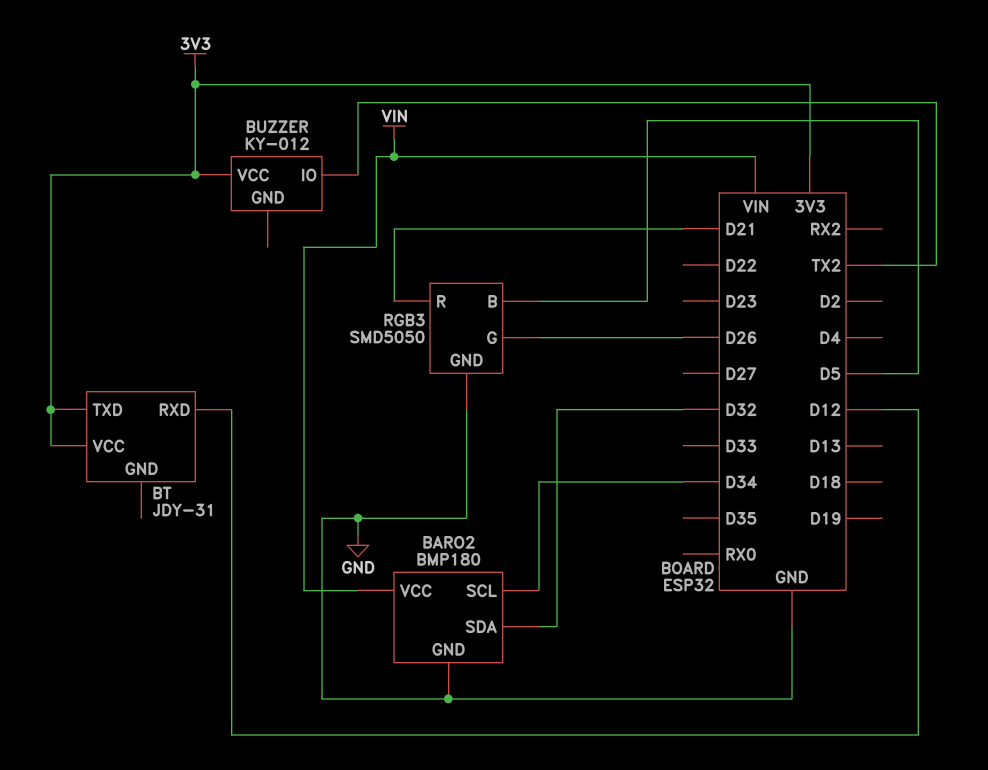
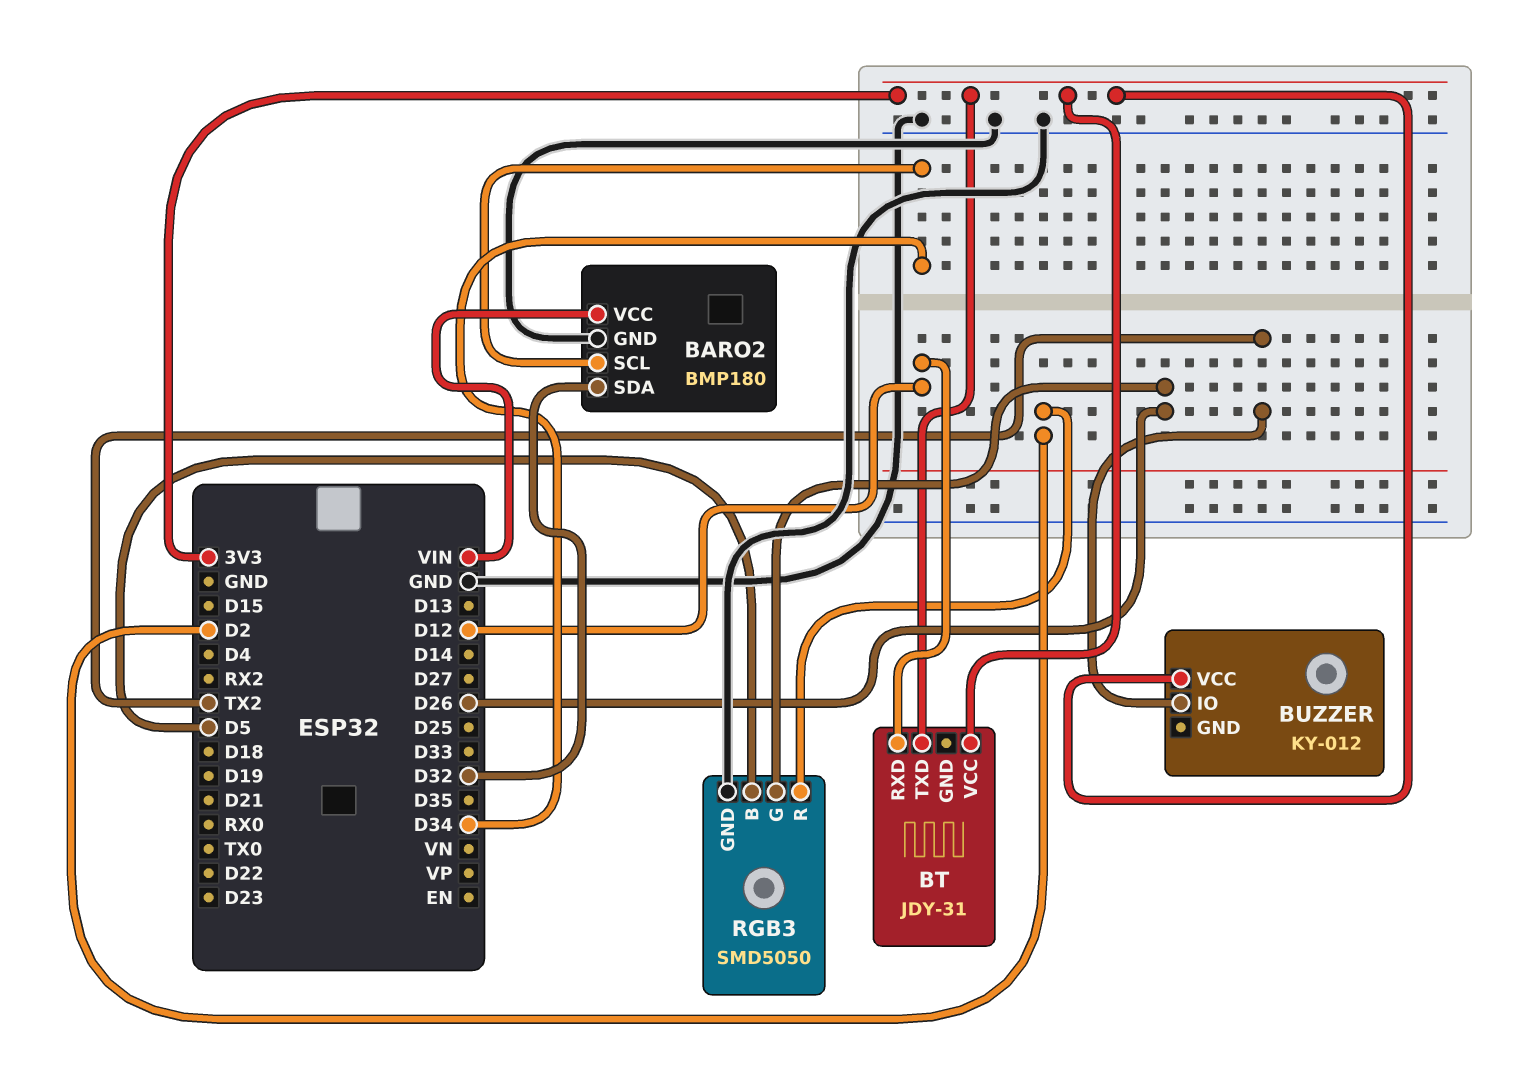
RGB3 pin R: D21 -> D2

